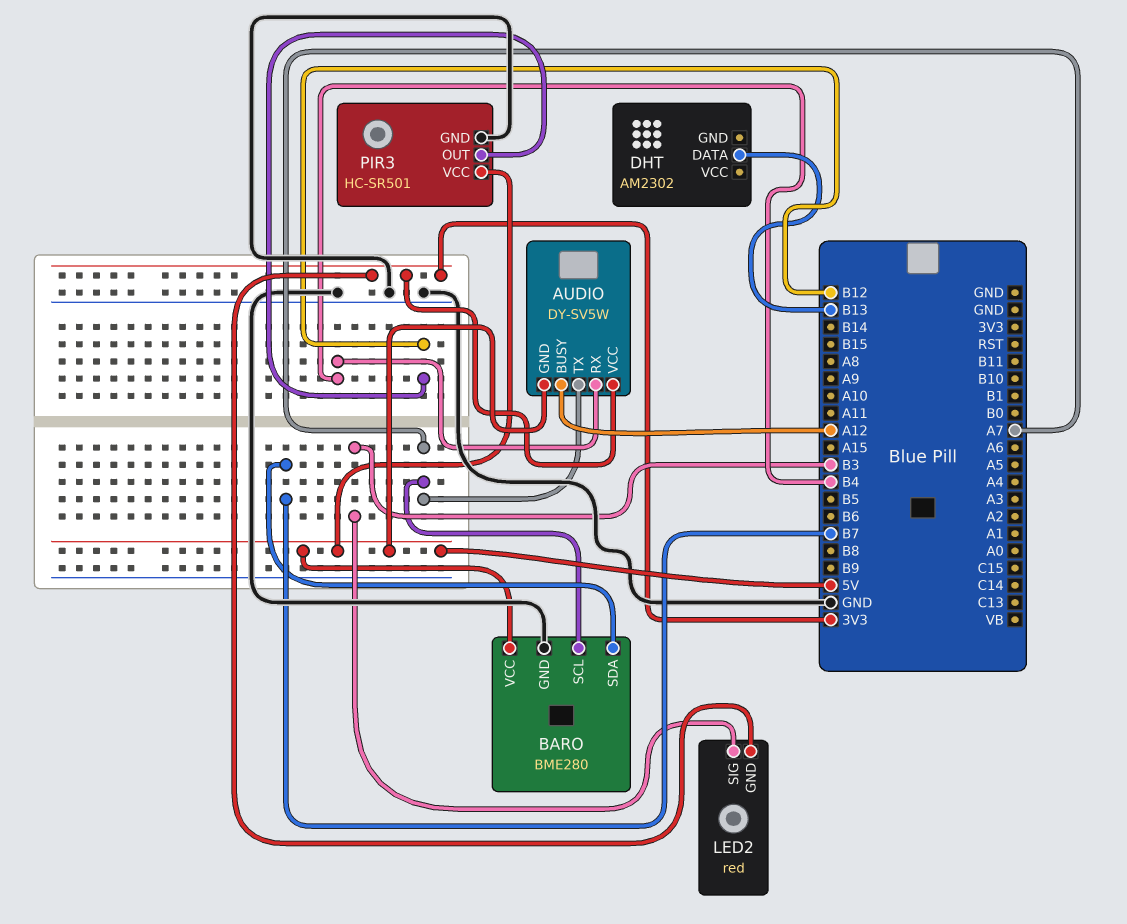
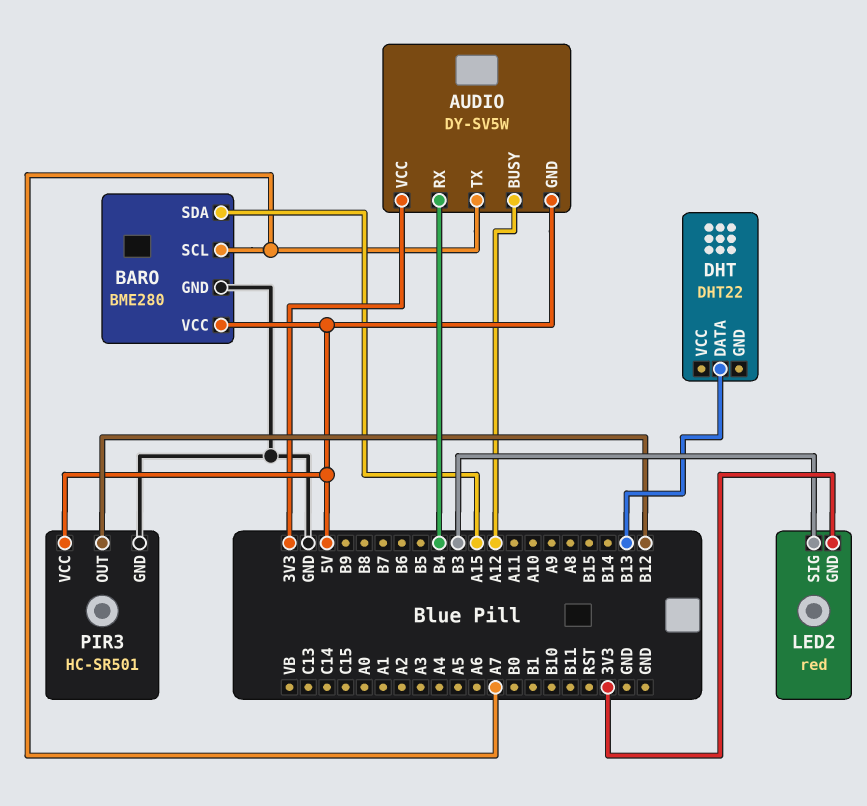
BARO pin SDA: B7 -> A15
DHT: AM2302 -> DHT22

